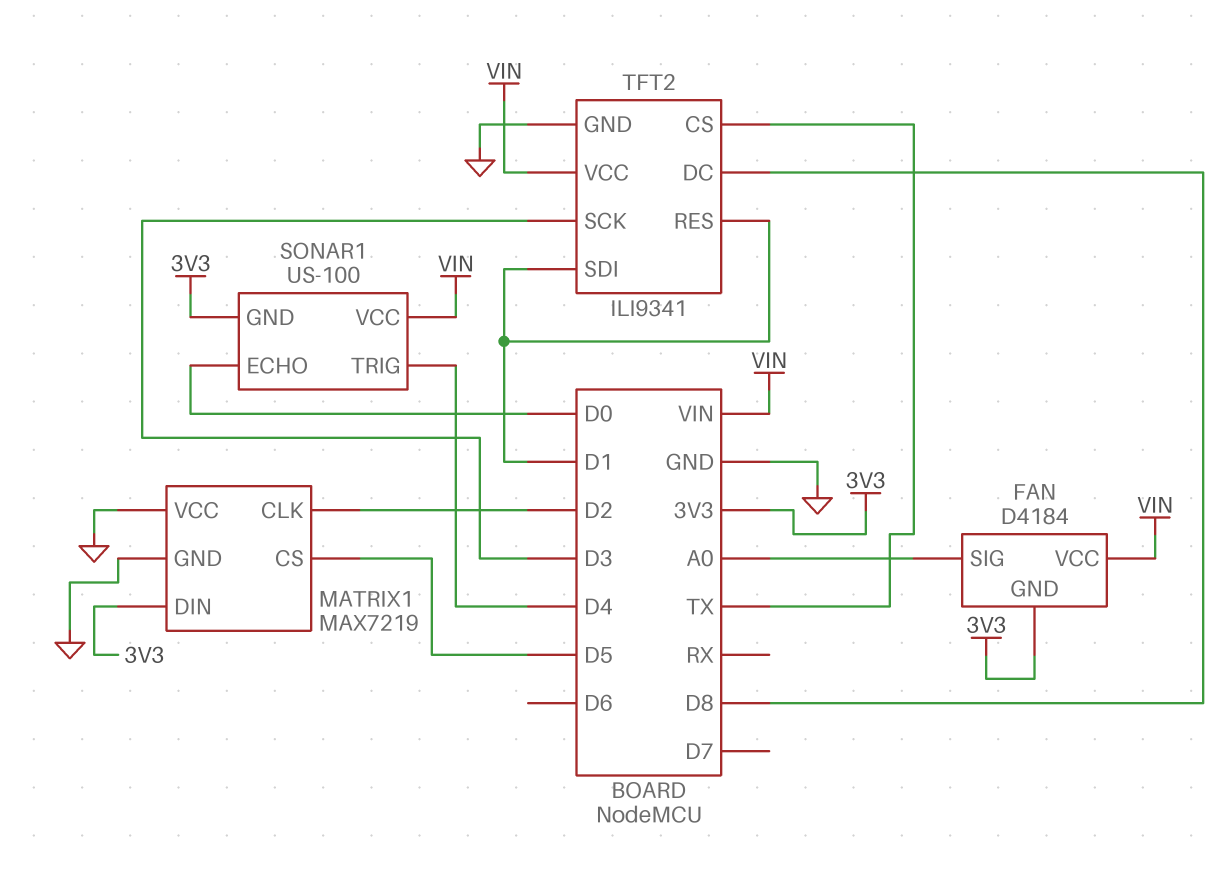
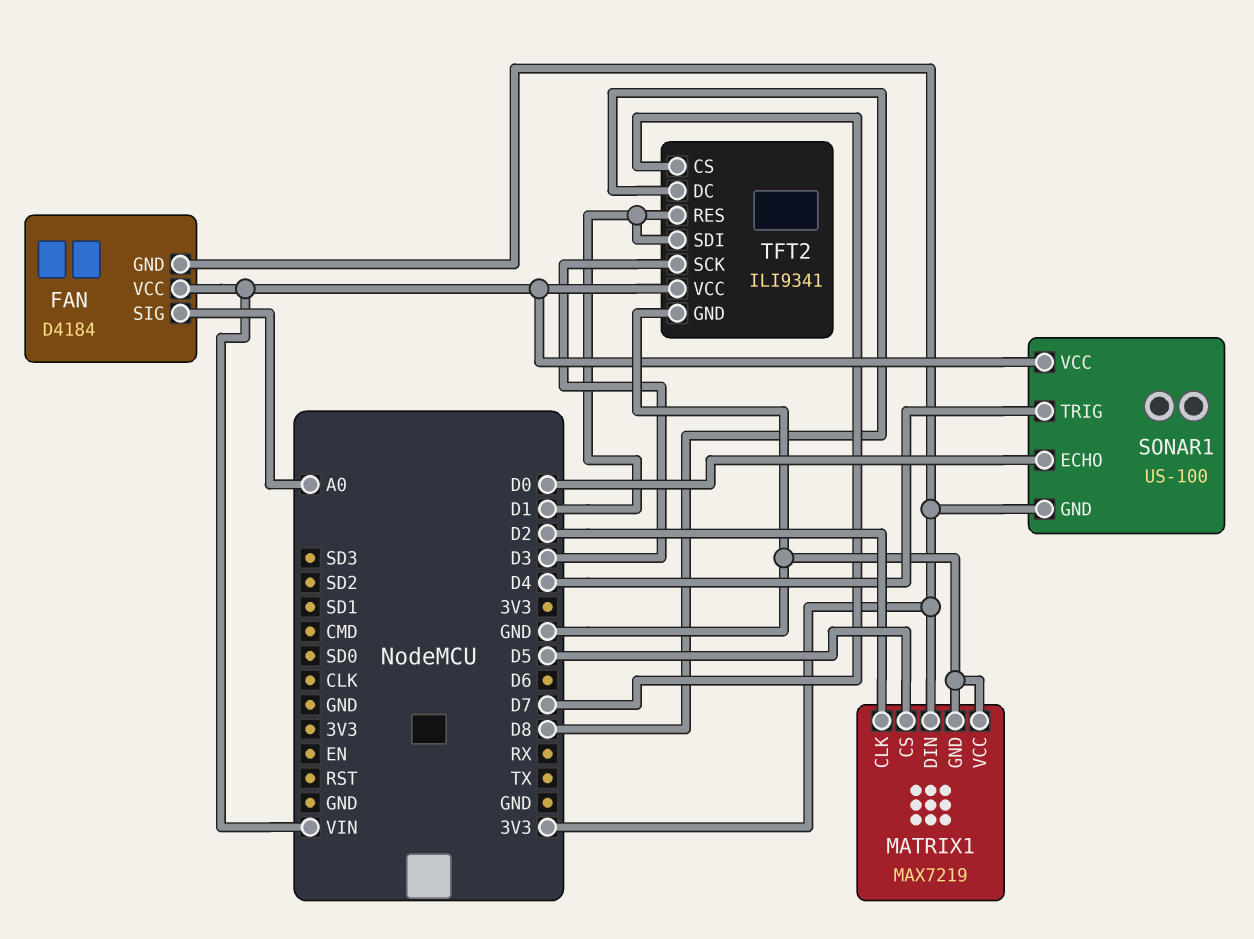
TFT2 pin CS: TX -> D7

